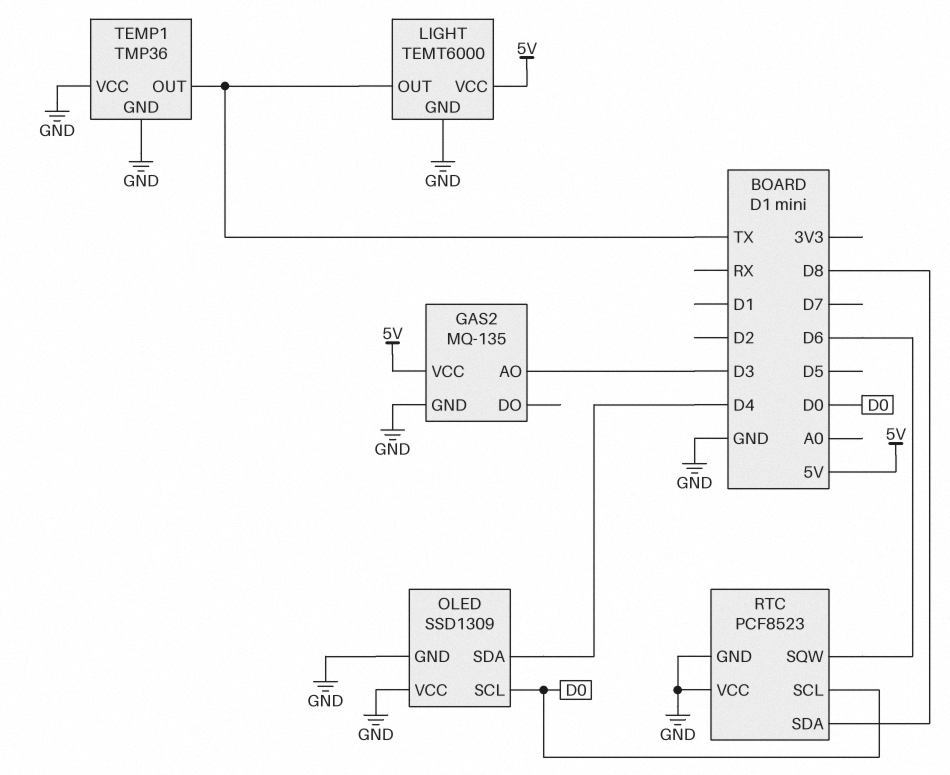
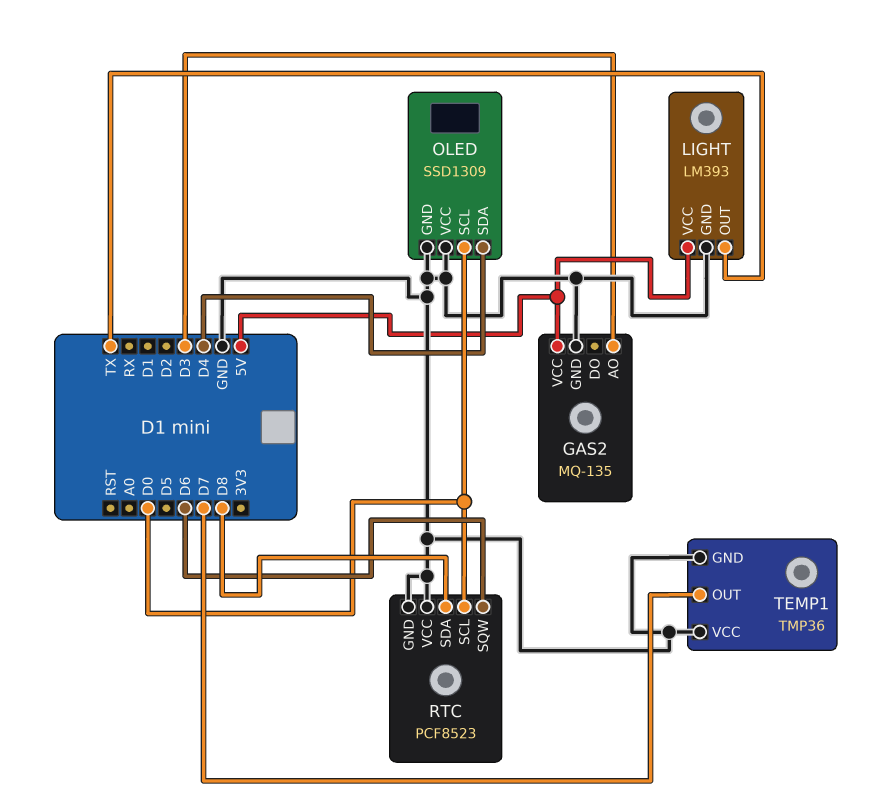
LIGHT: TEMT6000 -> LM393
TEMP1 pin OUT: TX -> D7

